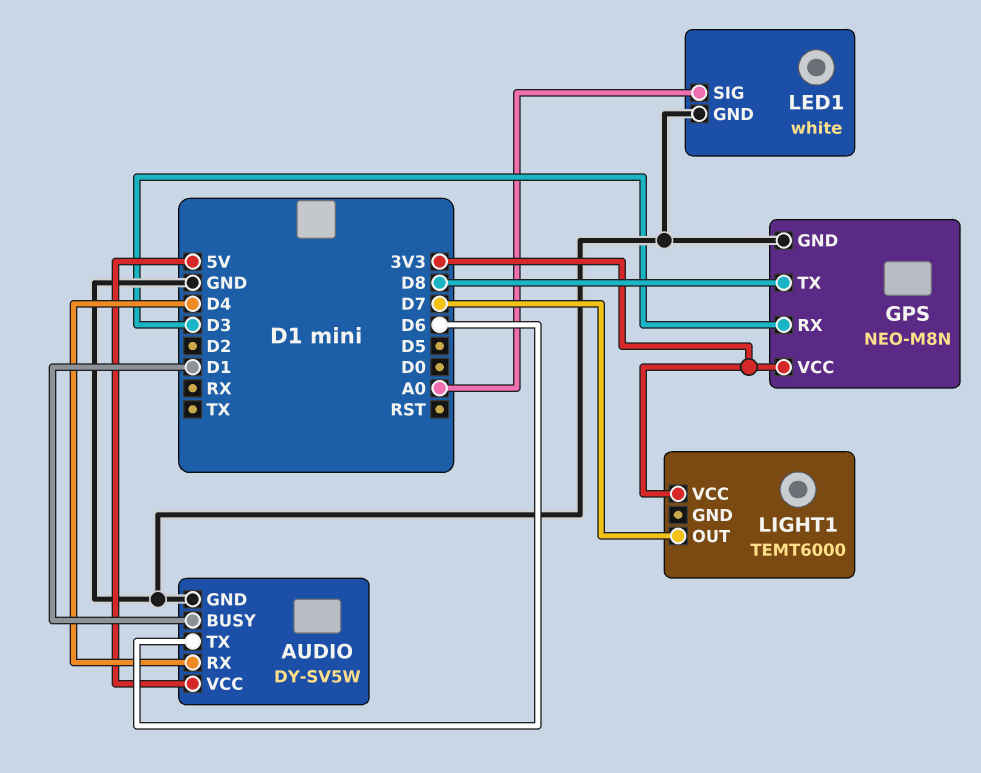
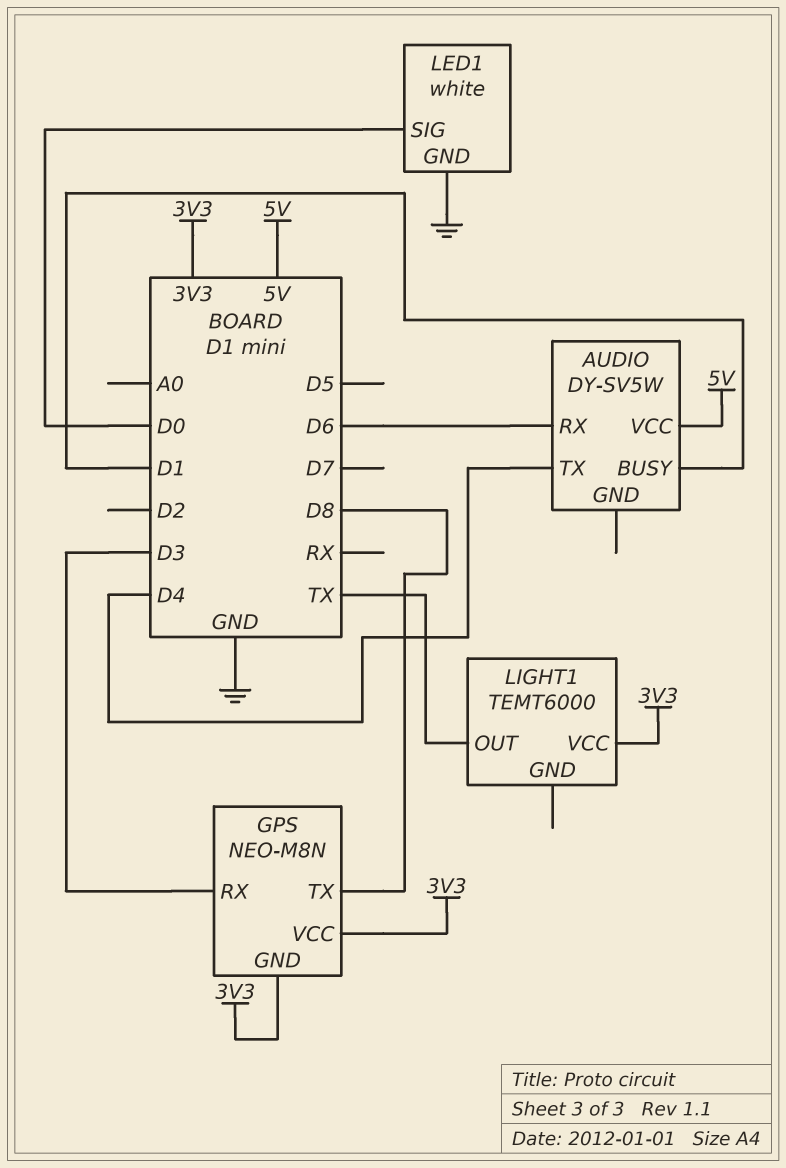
AUDIO pin GND: GND -> none
AUDIO pin RX: D4 -> D6
AUDIO pin TX: D6 -> D4
GPS pin GND: GND -> 3V3
LED1 pin SIG: A0 -> D0
LIGHT1 pin OUT: D7 -> TX

